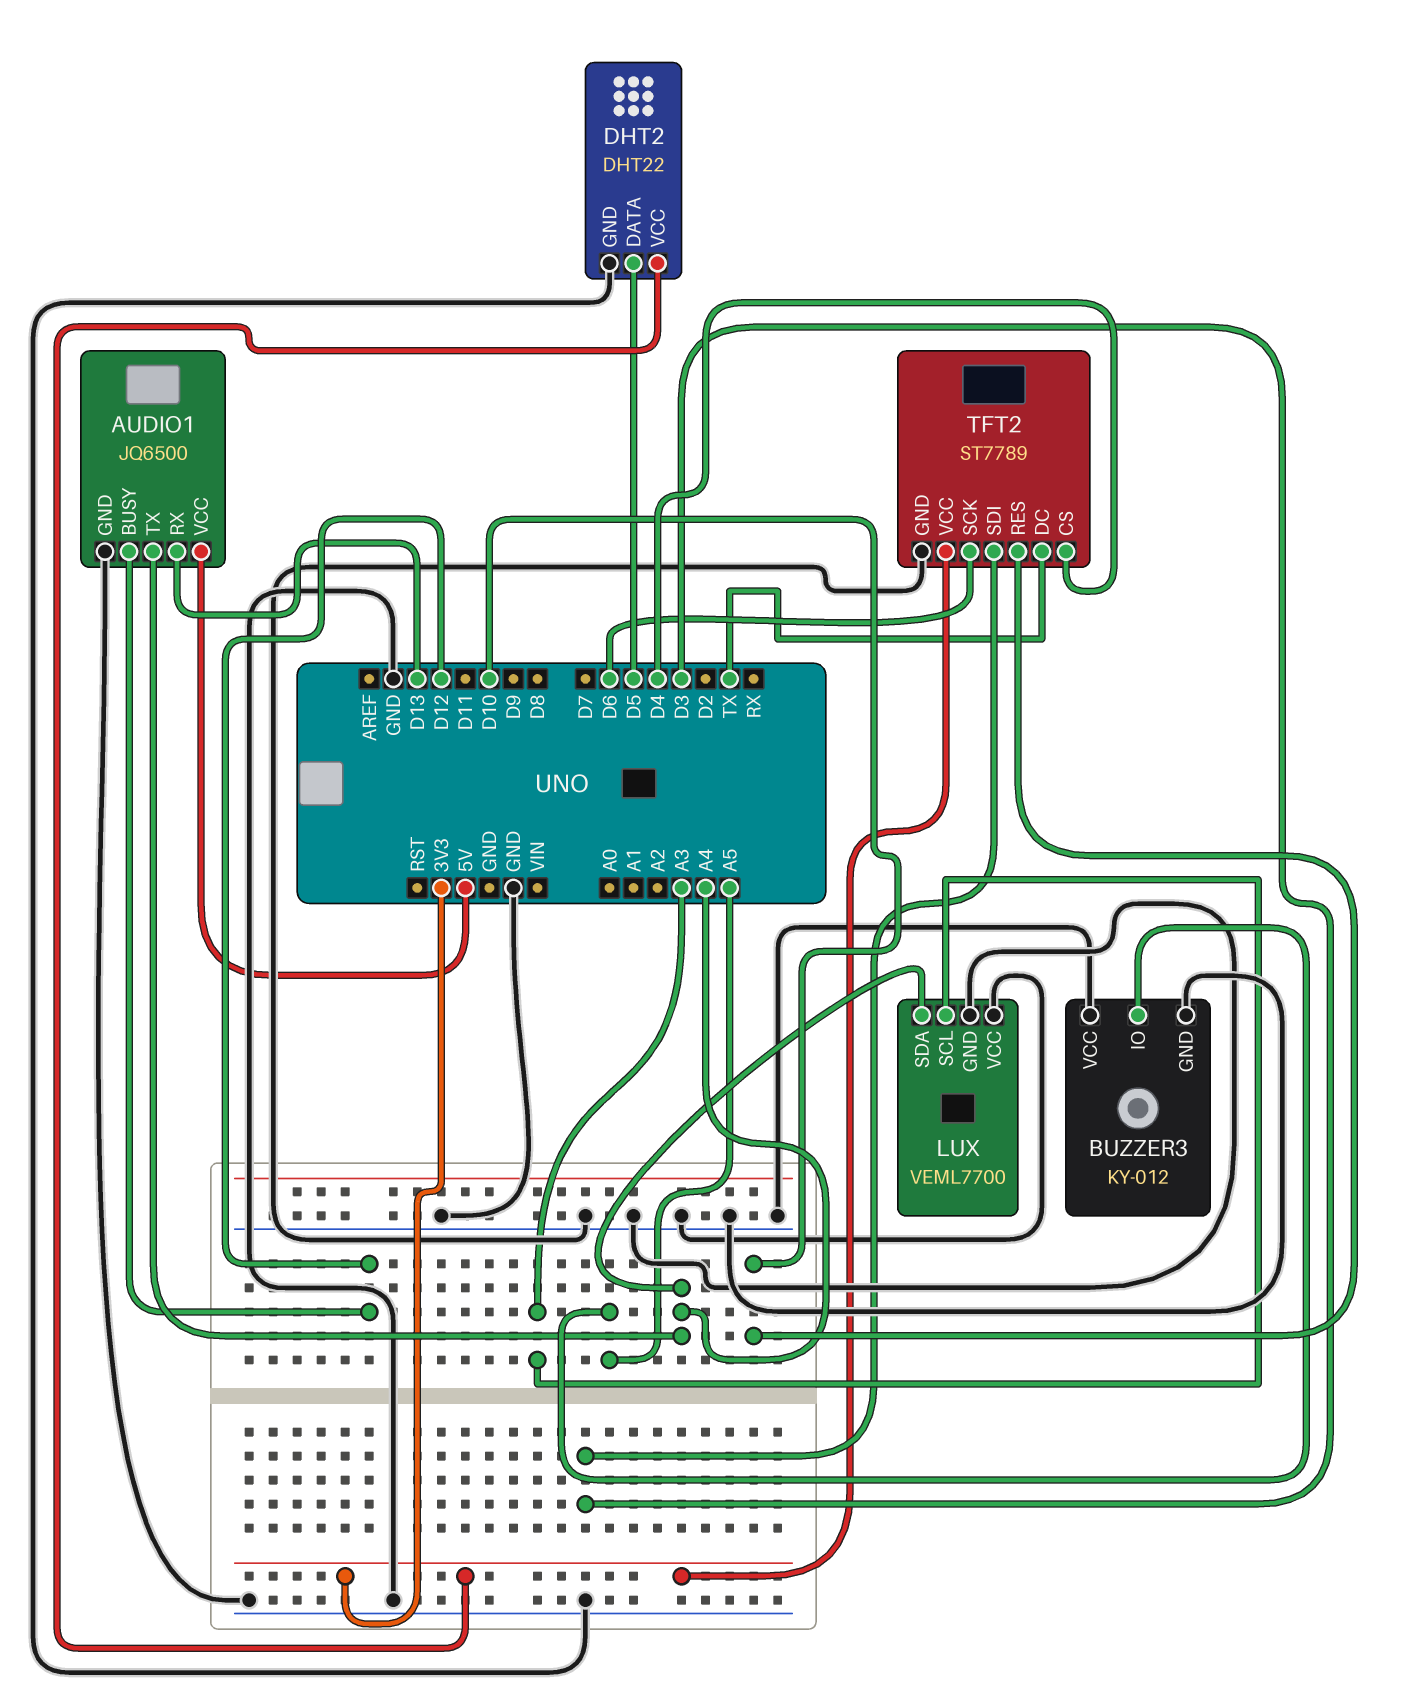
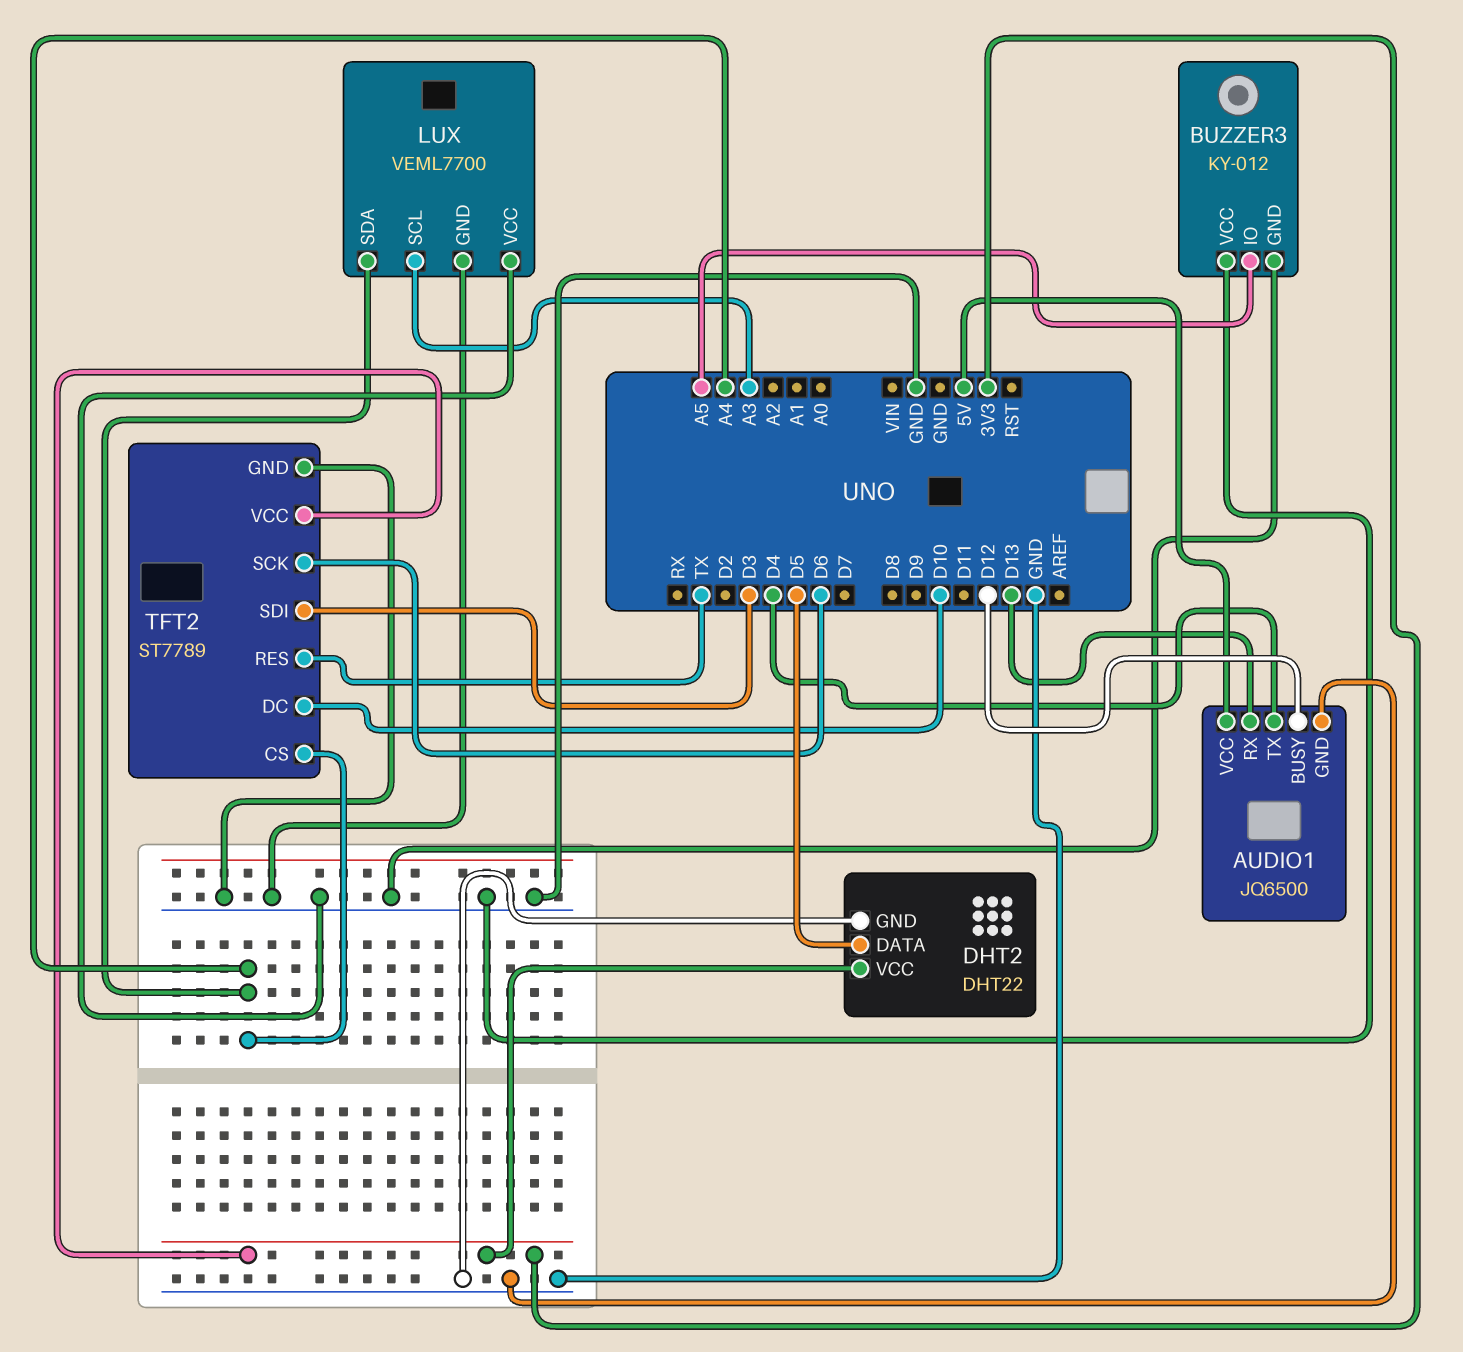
AUDIO1 pin TX: A4 -> D4
TFT2 pin CS: D4 -> A4
TFT2 pin DC: TX -> D10
TFT2 pin RES: D10 -> TX

